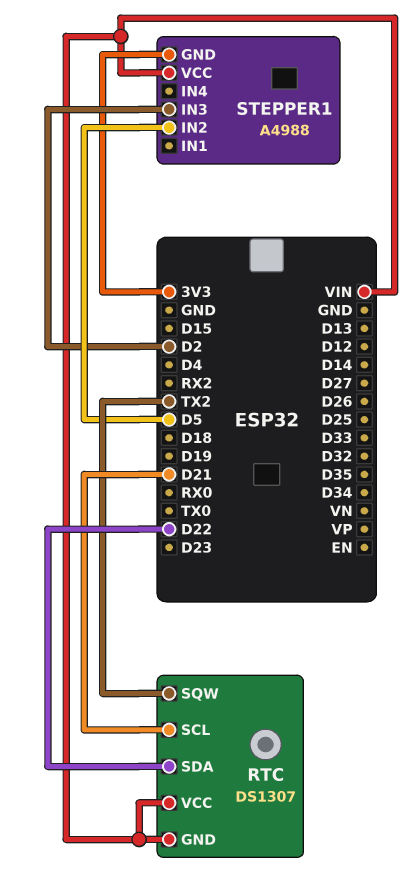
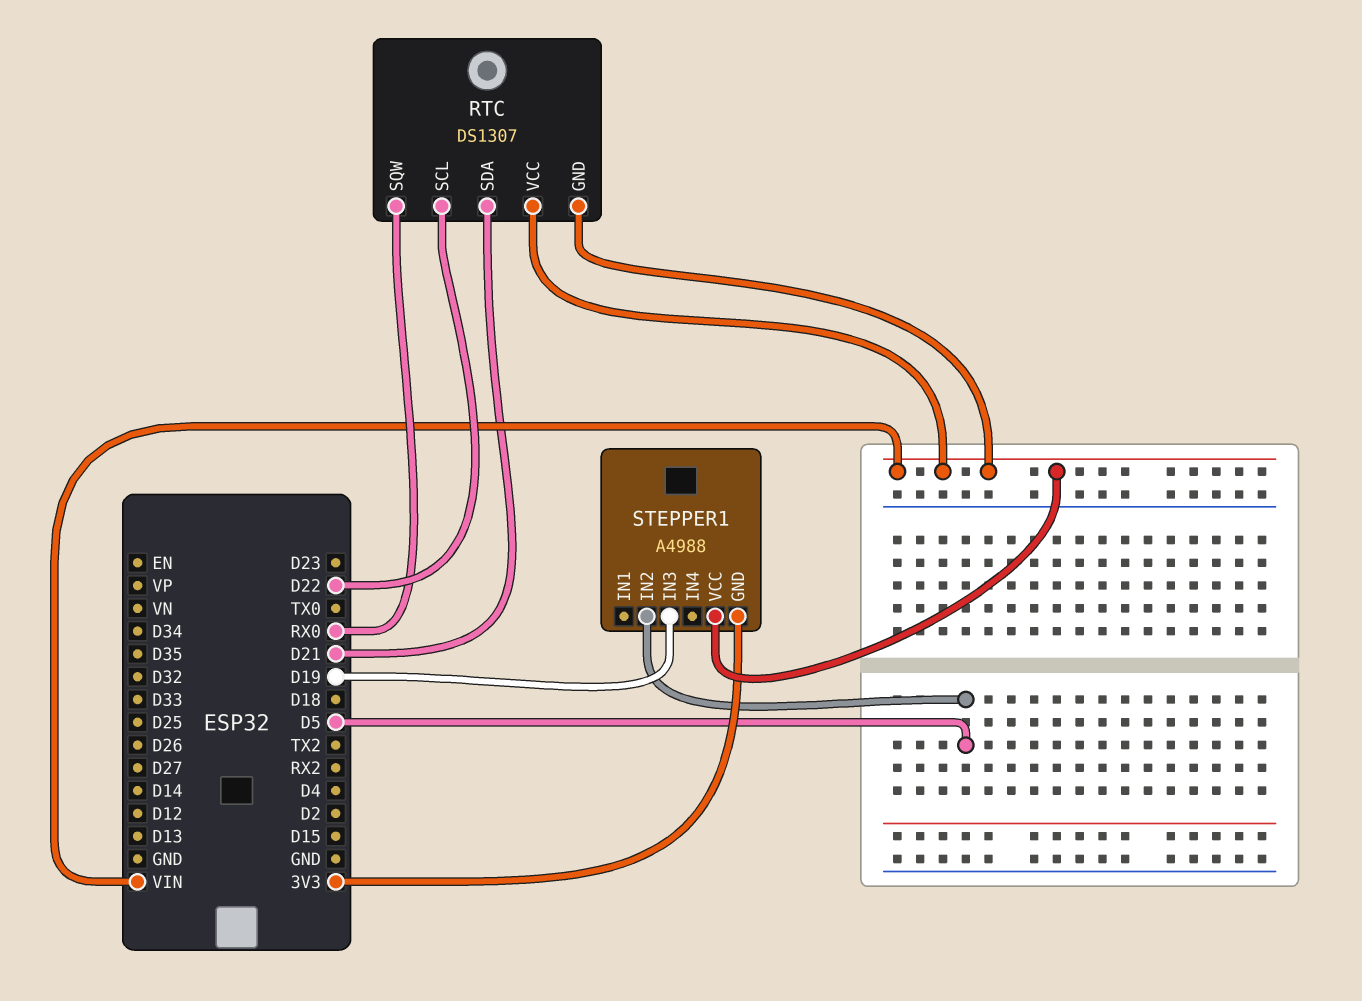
RTC pin SCL: D21 -> D22
RTC pin SDA: D22 -> D21
RTC pin SQW: TX2 -> RX0
STEPPER1 pin IN3: D2 -> D19

